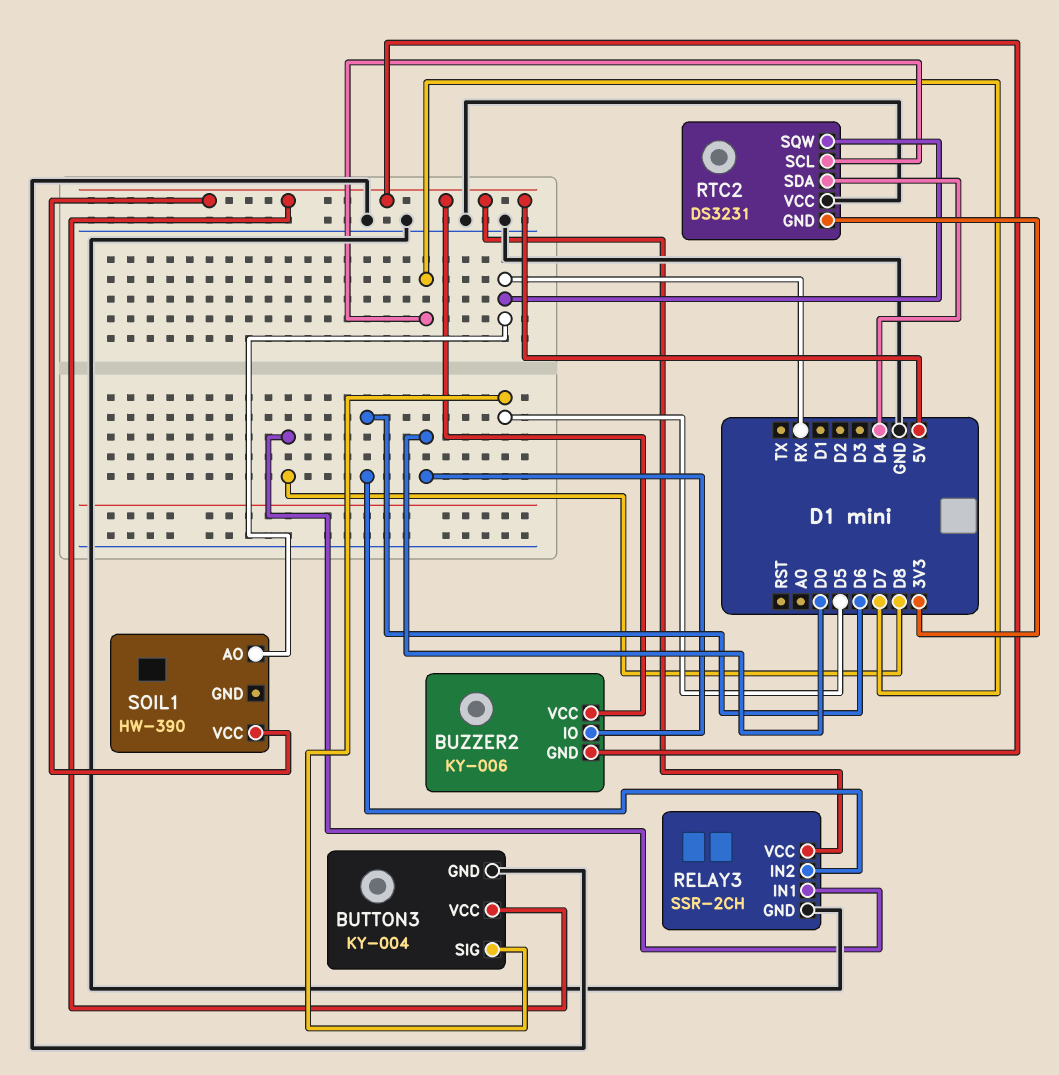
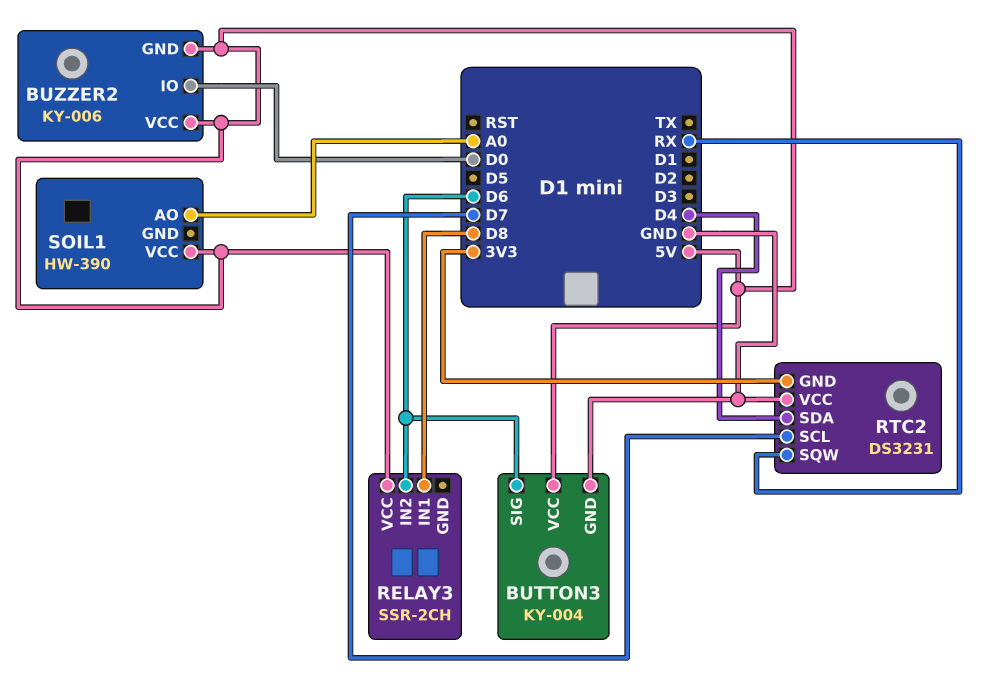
BUTTON3 pin SIG: D5 -> D6
RELAY3 pin GND: GND -> none
SOIL1 pin AO: RX -> A0

